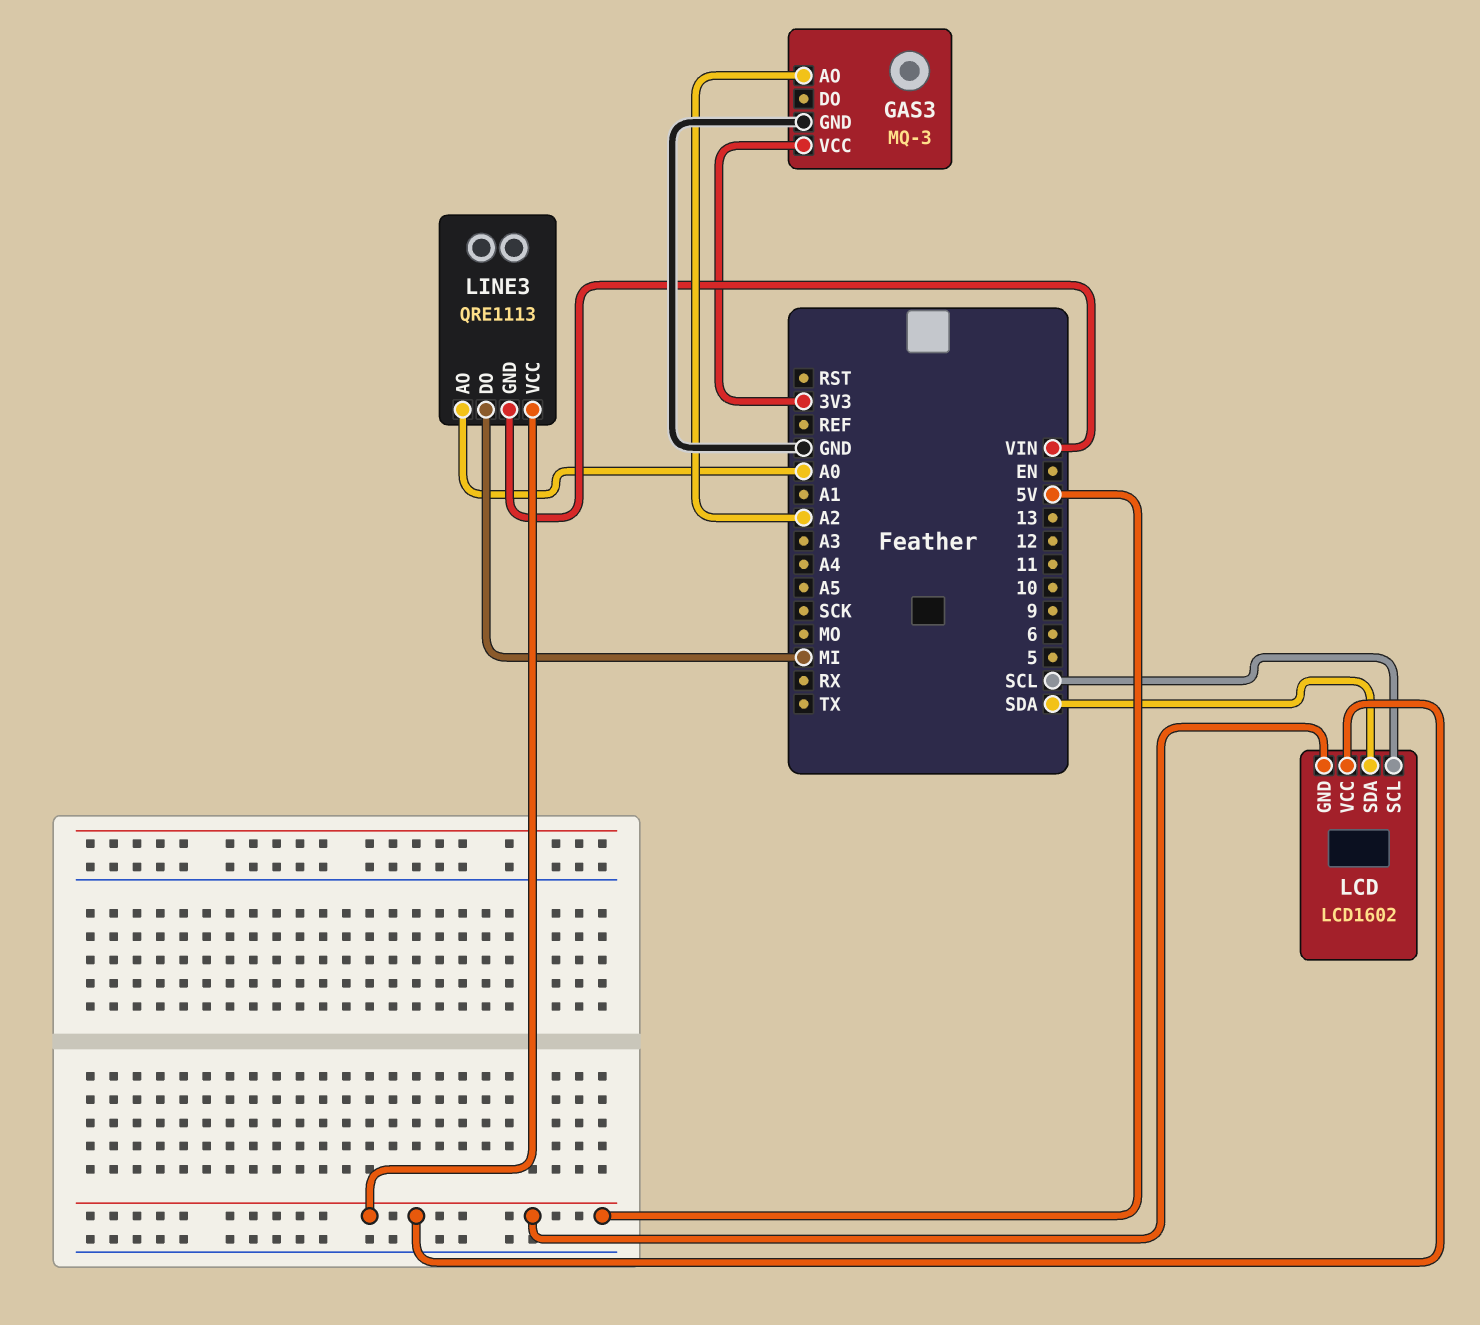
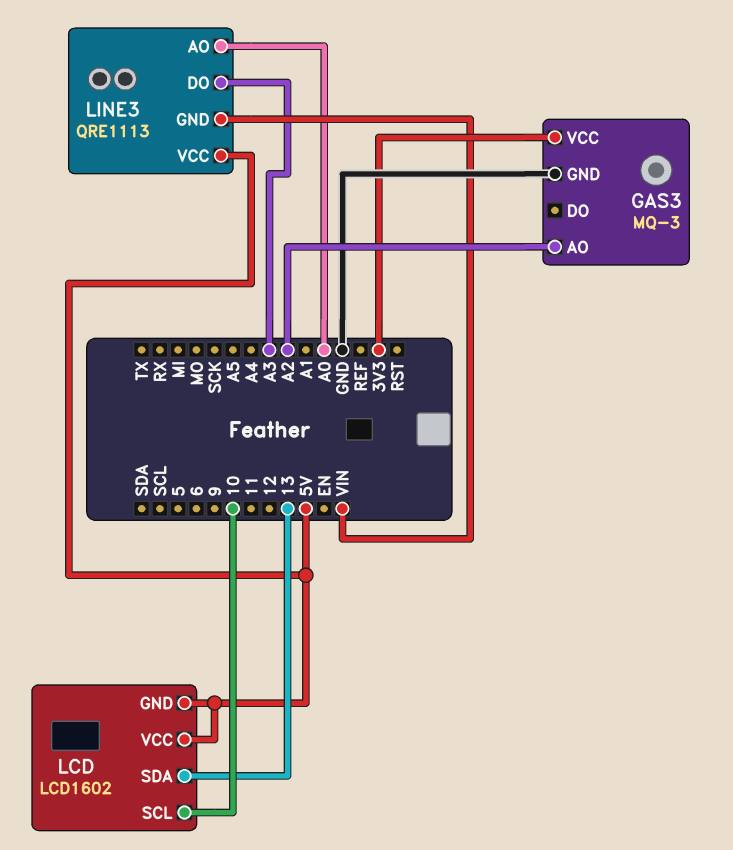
LCD pin SCL: SCL -> 10
LCD pin SDA: SDA -> 13
LINE3 pin DO: MI -> A3

